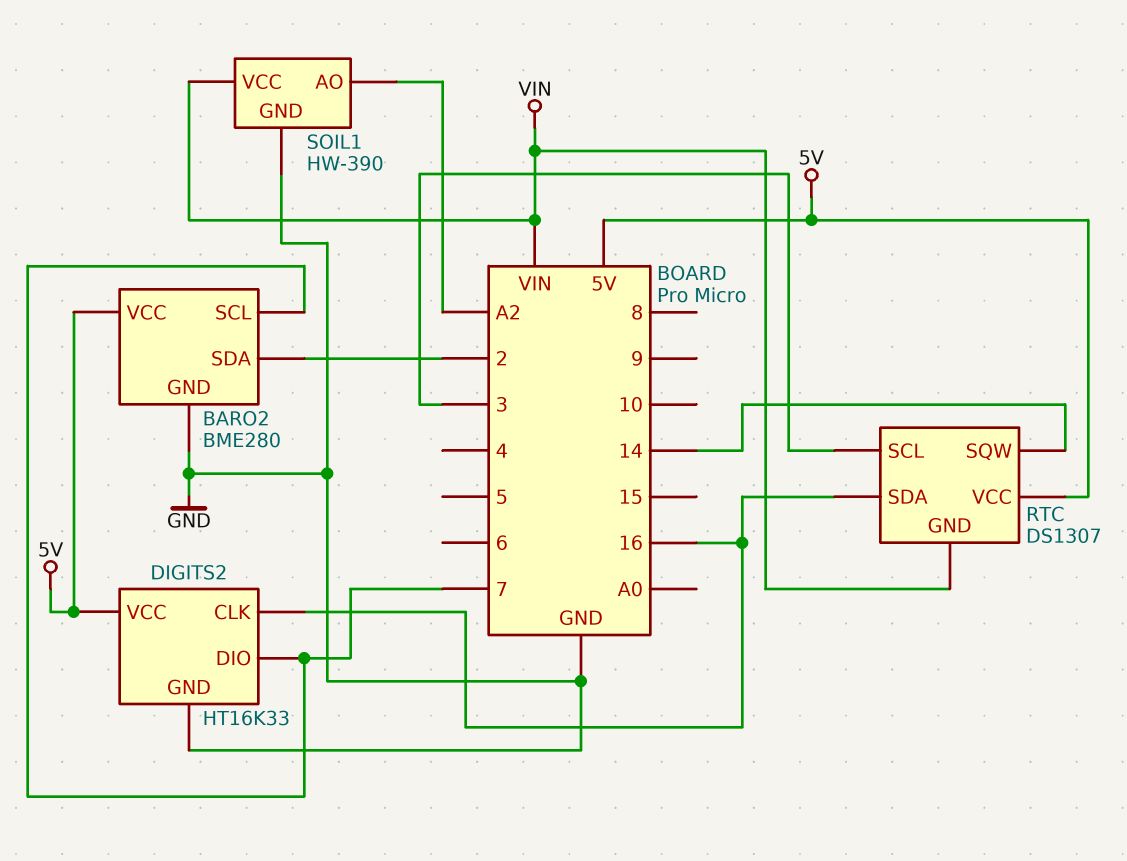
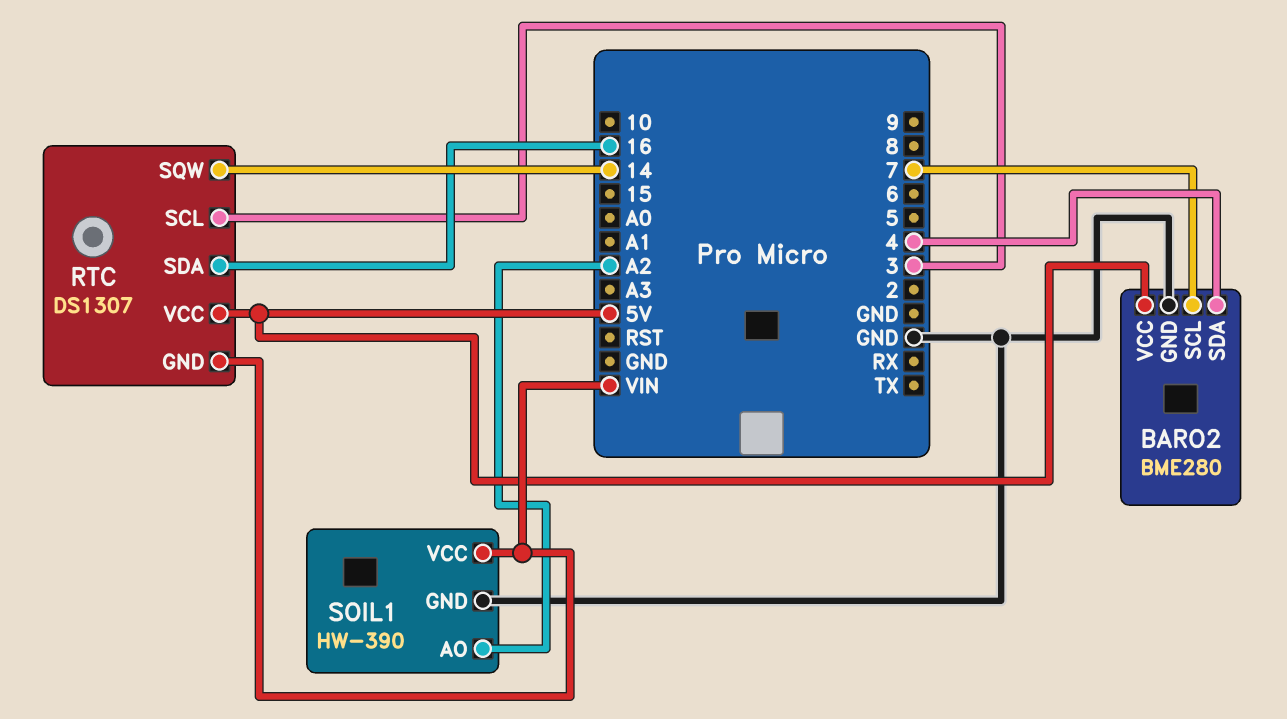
BARO2 pin SDA: 2 -> 4
DIGITS2: HT16K33 -> none
DIGITS2 pin CLK: 16 -> none
DIGITS2 pin DIO: 7 -> none
DIGITS2 pin GND: GND -> none
DIGITS2 pin VCC: 5V -> none

